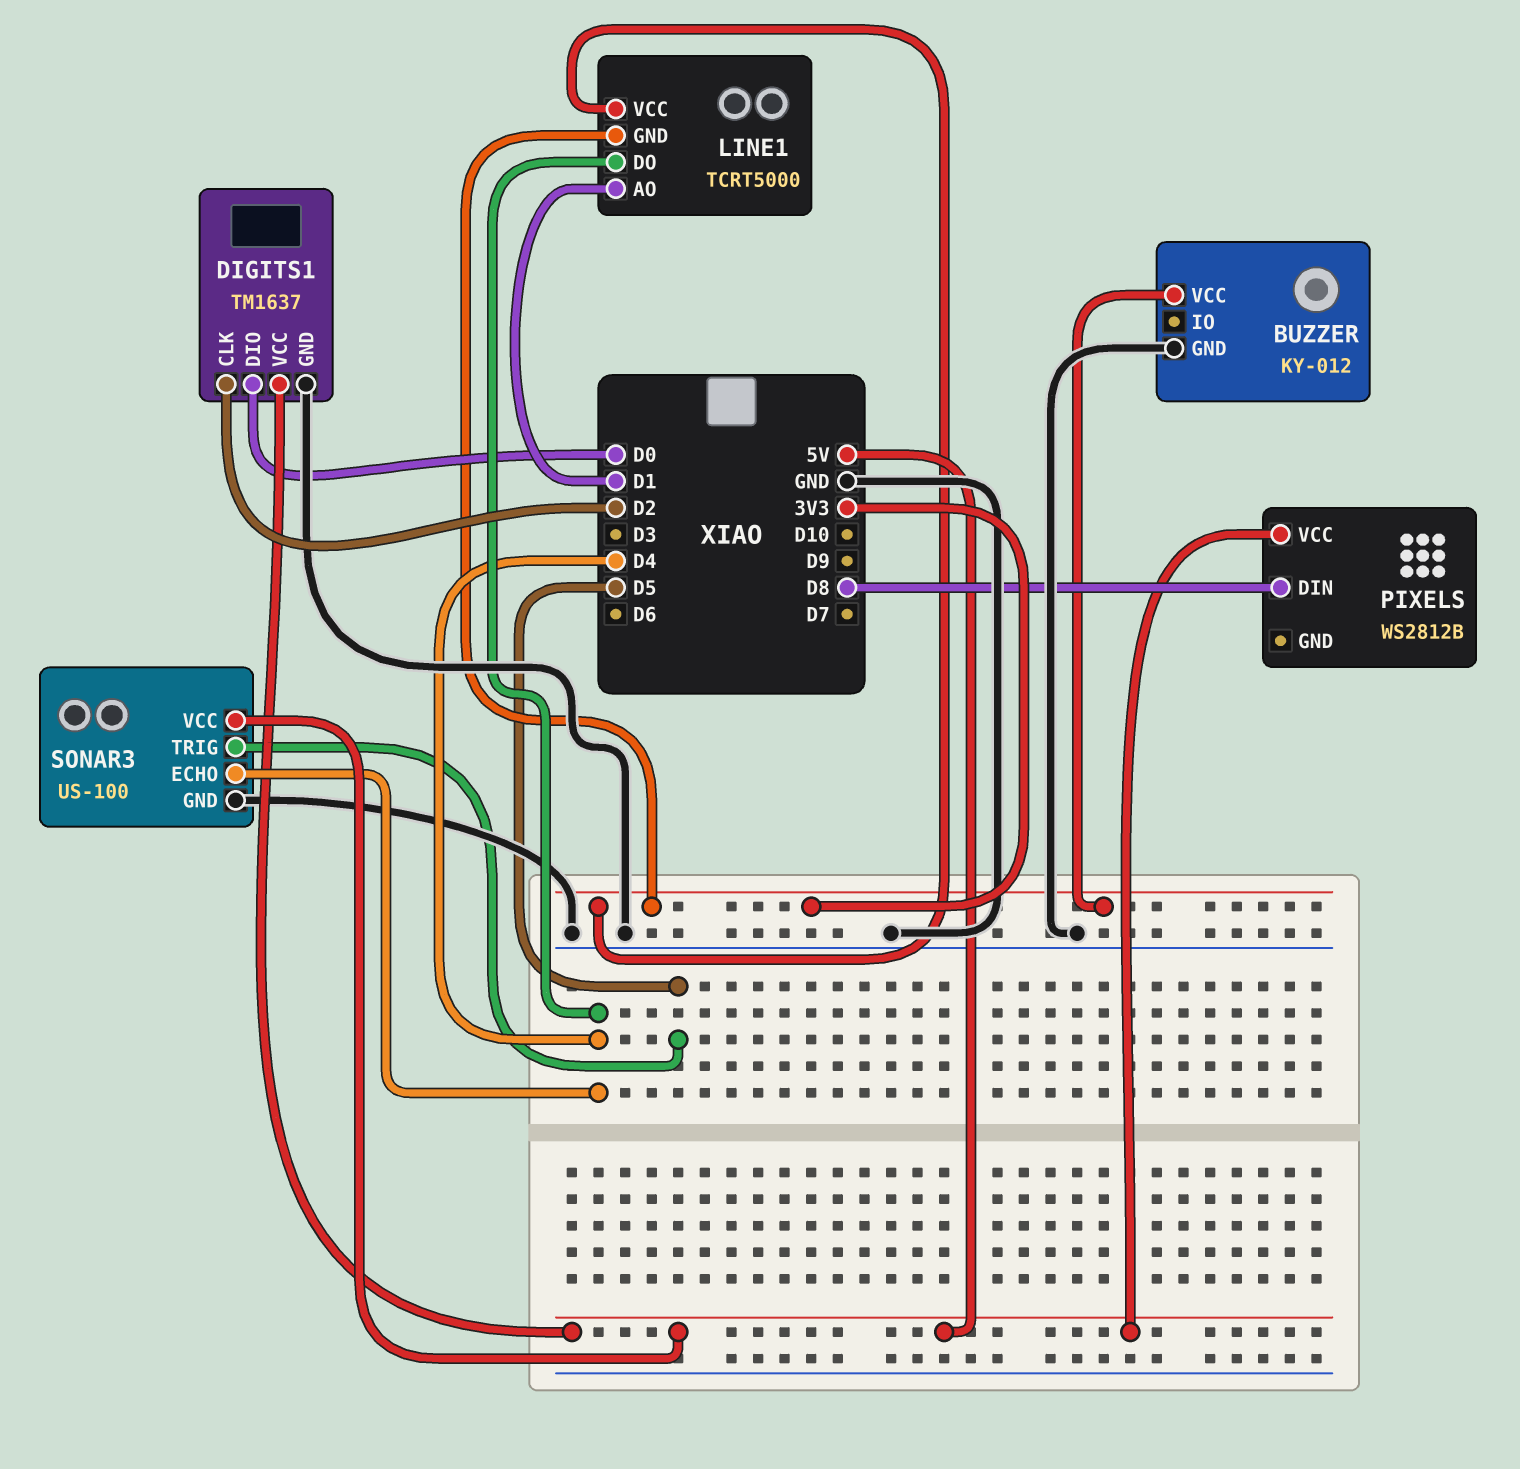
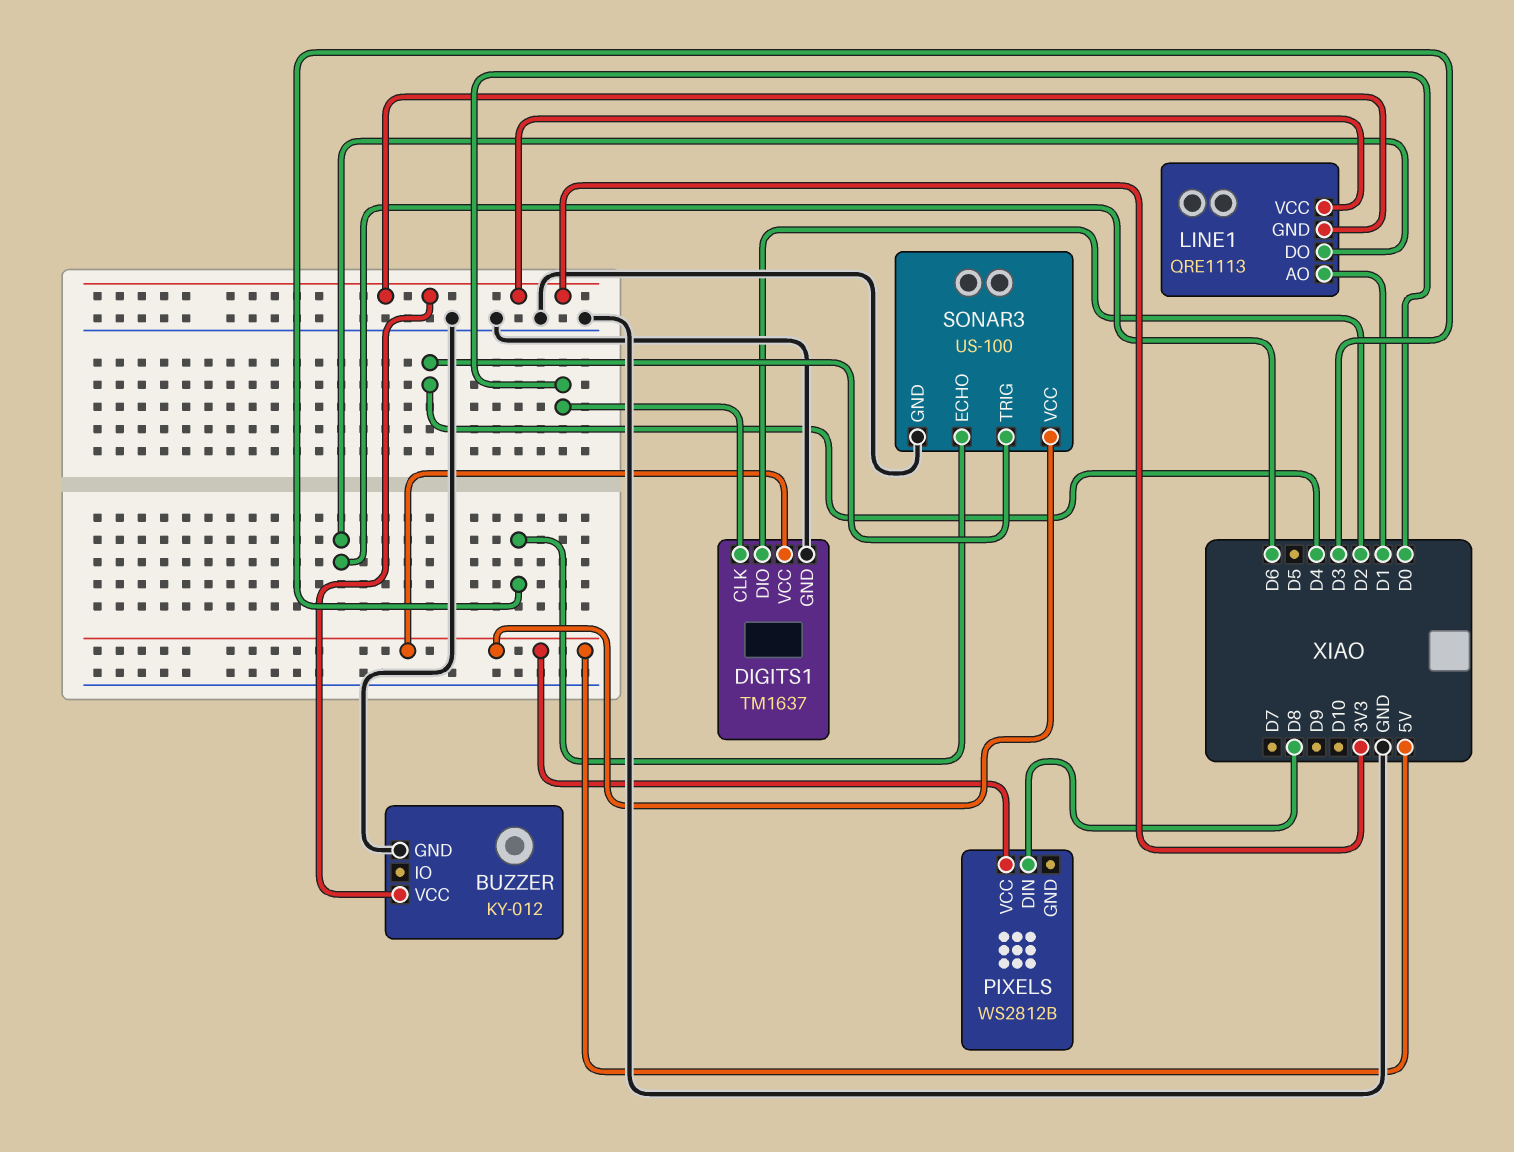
DIGITS1 pin CLK: D2 -> D0
DIGITS1 pin DIO: D0 -> D2
LINE1: TCRT5000 -> QRE1113
LINE1 pin DO: D4 -> D6
SONAR3 pin ECHO: D4 -> D3
SONAR3 pin TRIG: D5 -> D4

